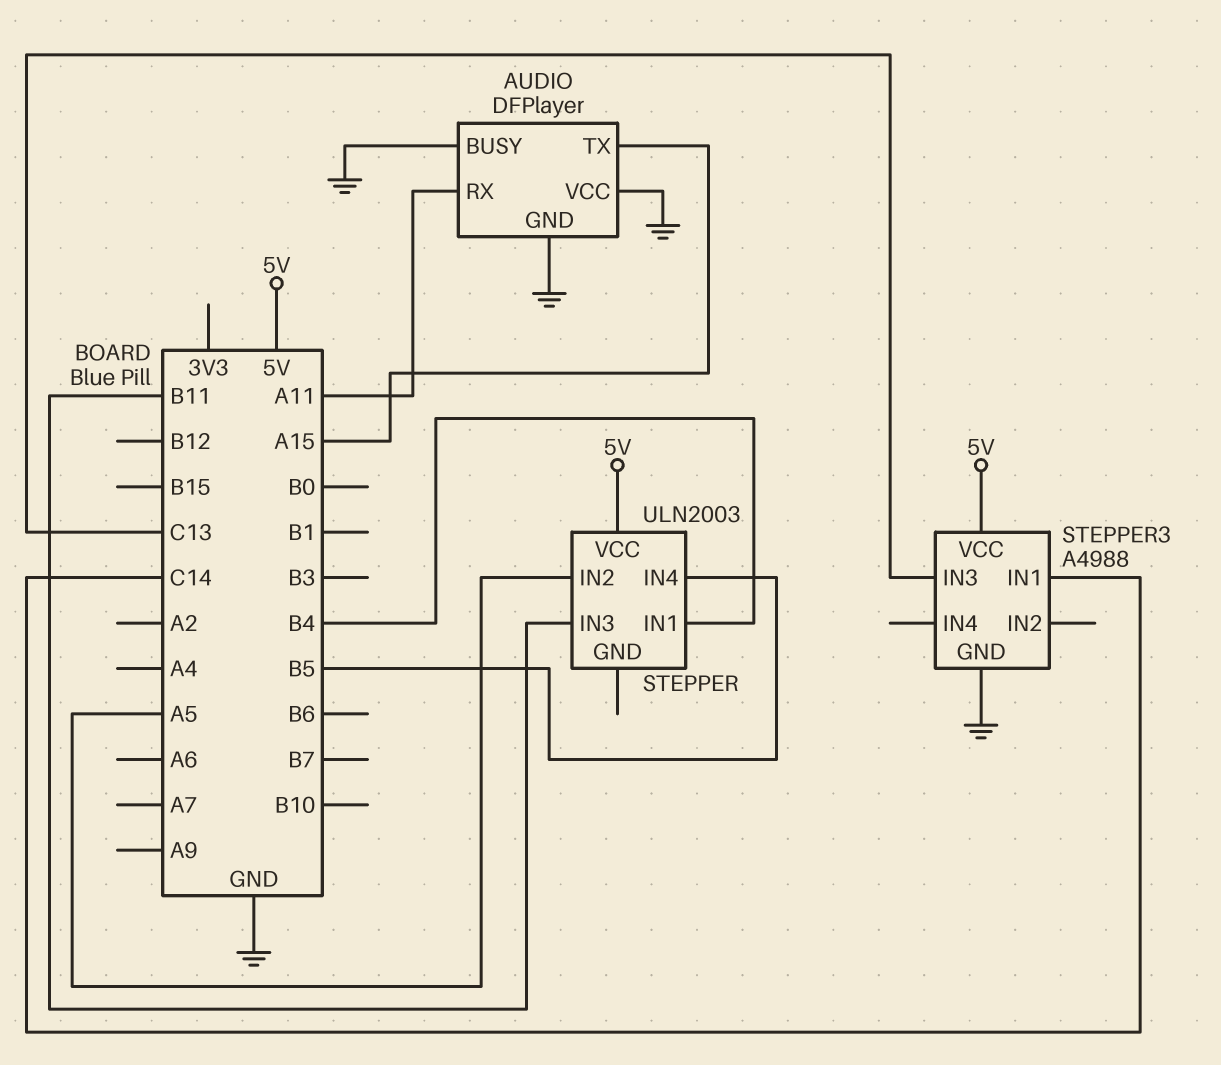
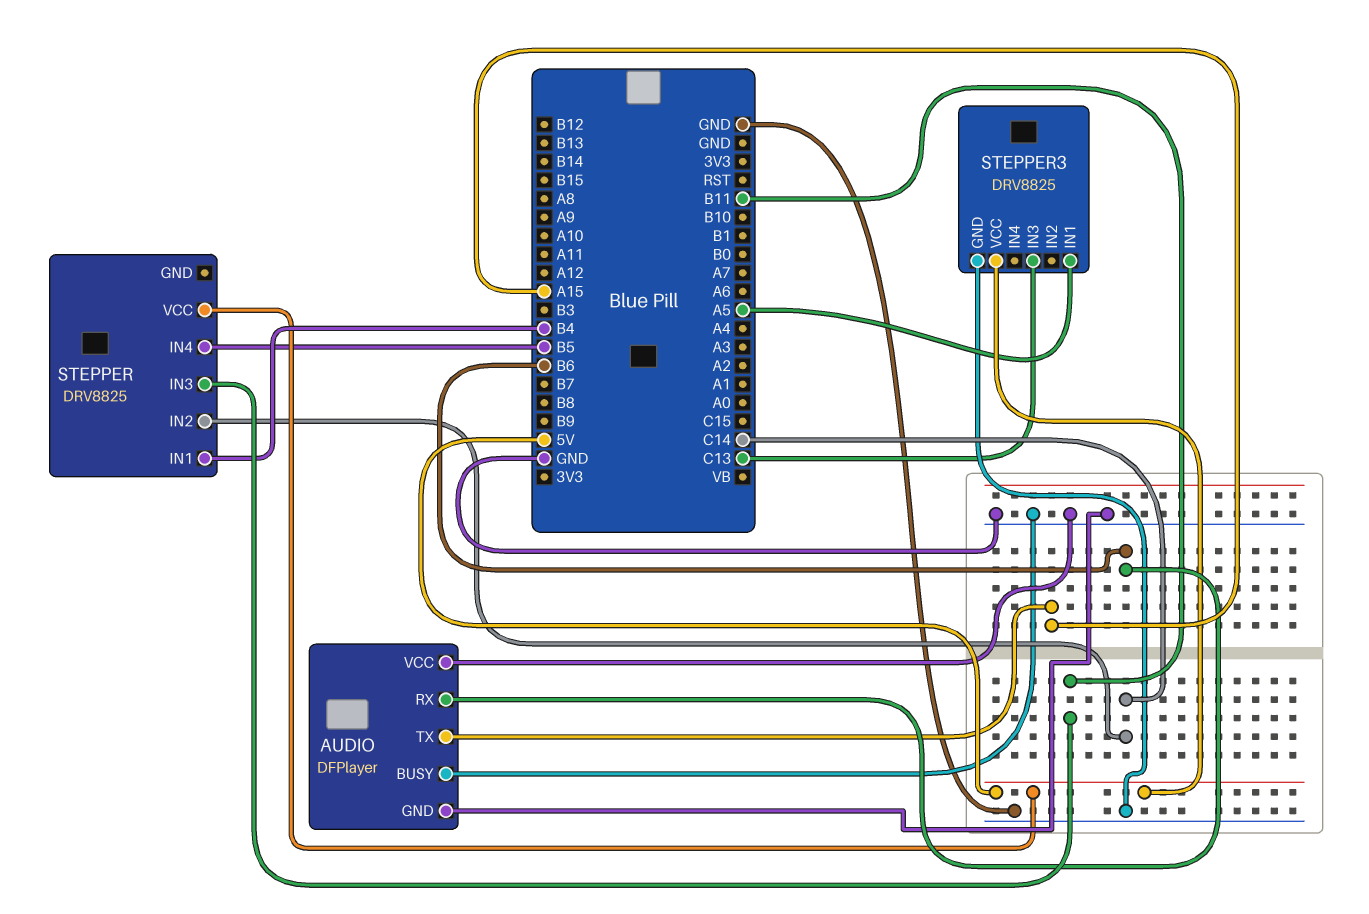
AUDIO pin RX: A11 -> B6
STEPPER: ULN2003 -> DRV8825
STEPPER pin IN2: A5 -> C14
STEPPER3: A4988 -> DRV8825
STEPPER3 pin IN1: C14 -> A5

